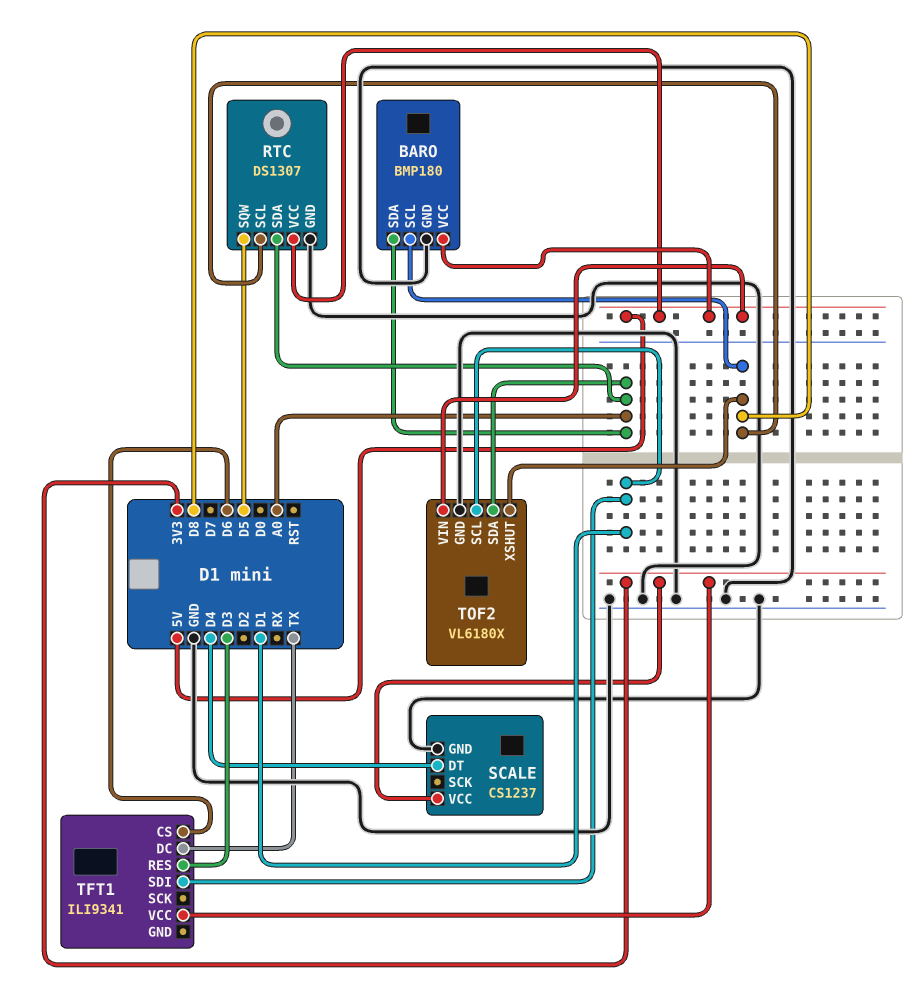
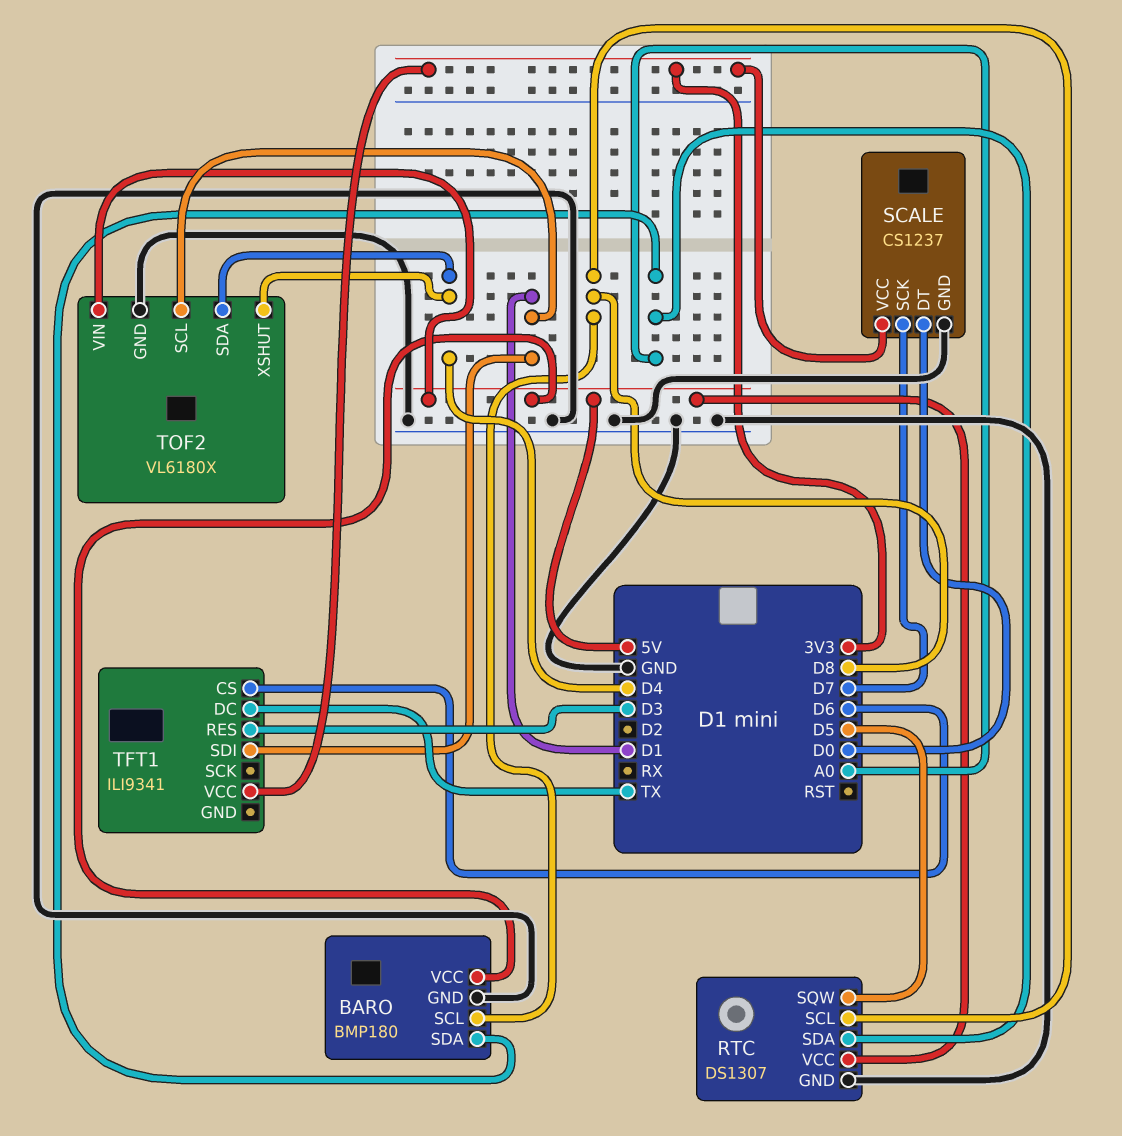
SCALE pin DT: D4 -> D0
SCALE pin SCK: none -> D7
TOF2 pin SDA: A0 -> D4
TOF2 pin XSHUT: D8 -> D4

